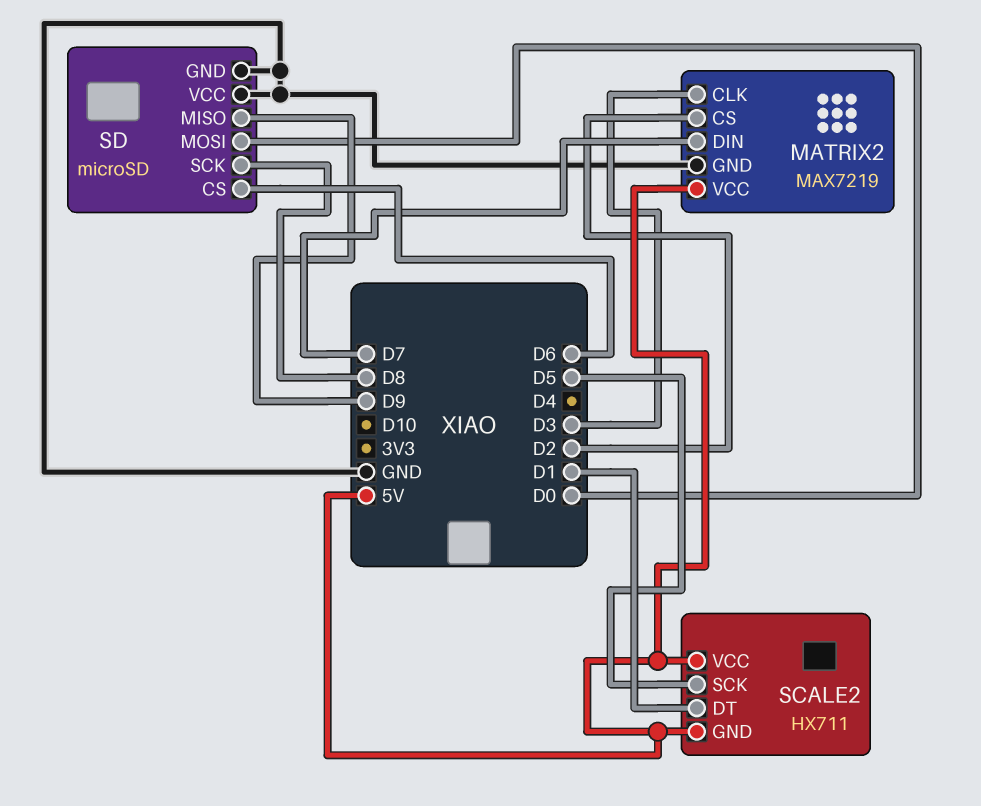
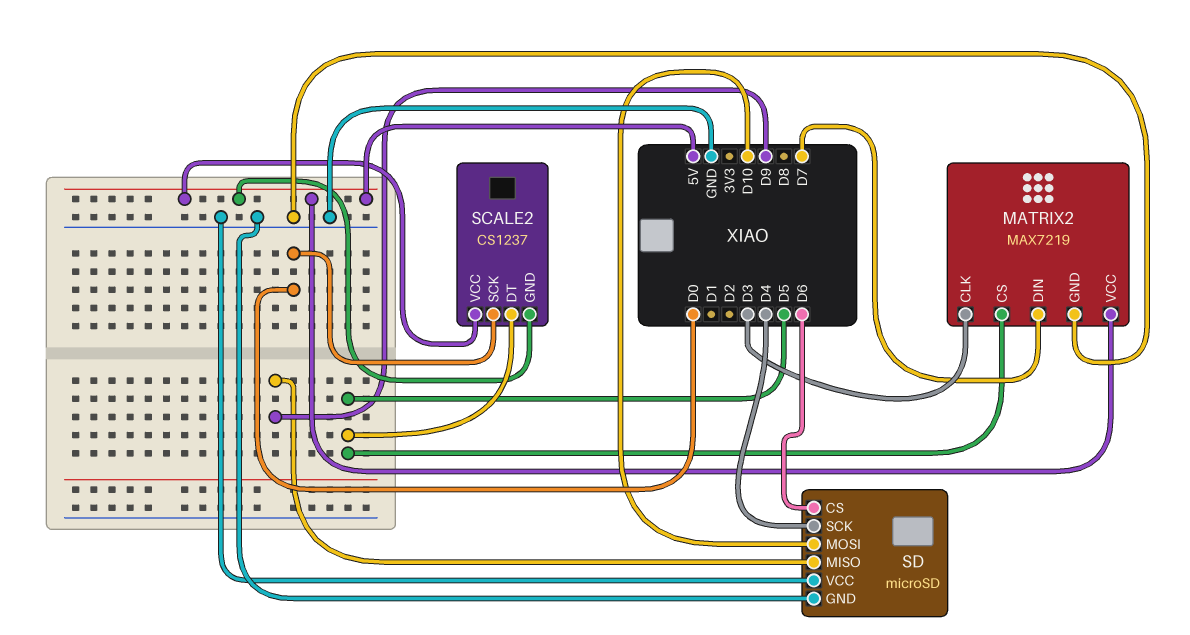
MATRIX2 pin CS: D2 -> D5
SCALE2: HX711 -> CS1237
SCALE2 pin DT: D1 -> D5
SCALE2 pin SCK: D5 -> D0
SD pin MOSI: D0 -> D10
SD pin SCK: D8 -> D4

